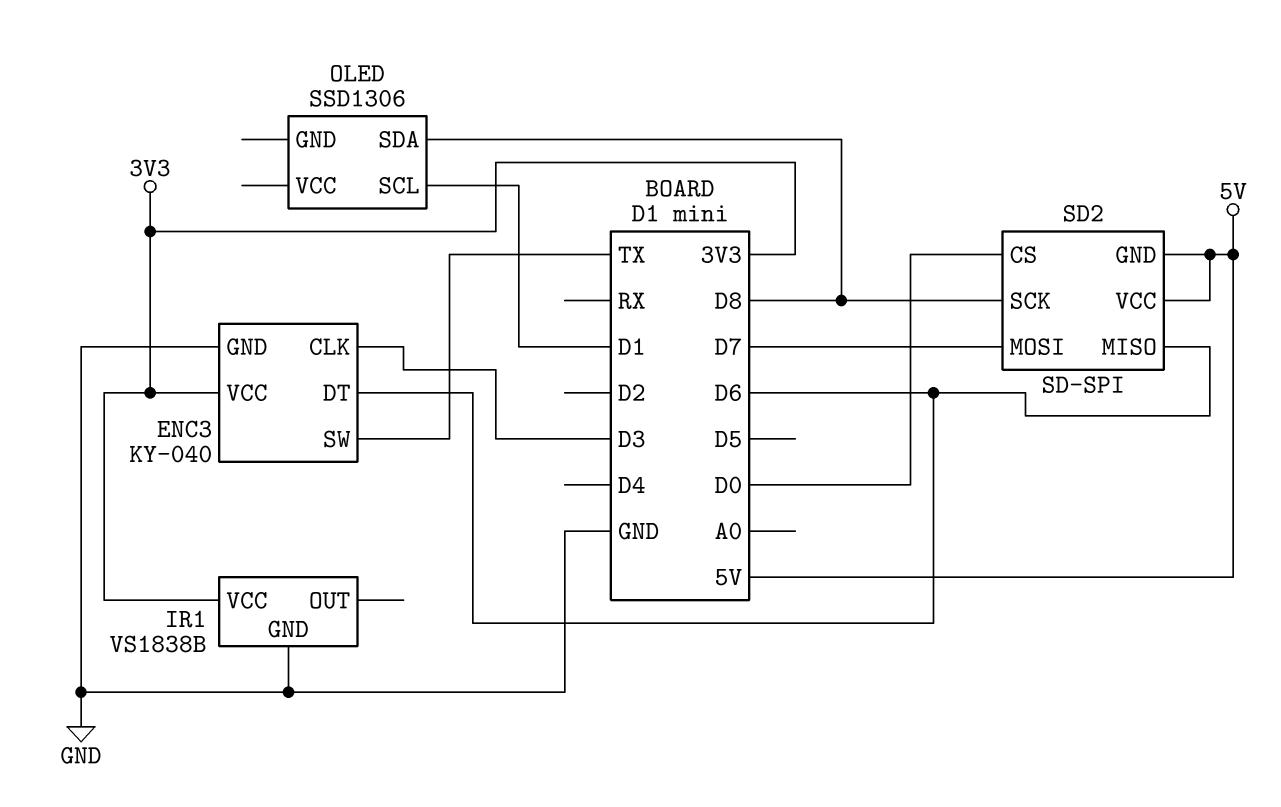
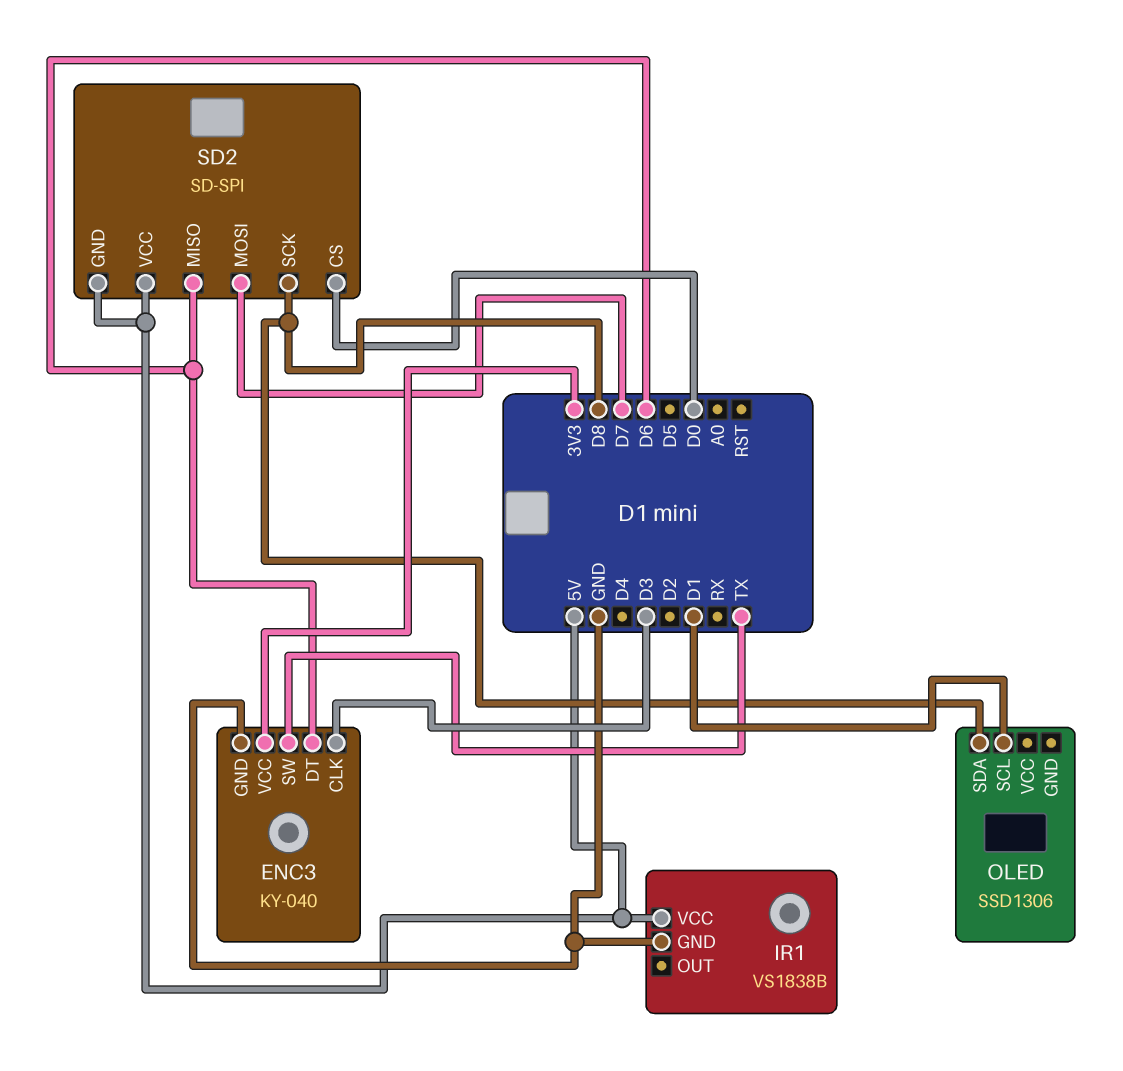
IR1 pin VCC: 3V3 -> 5V

